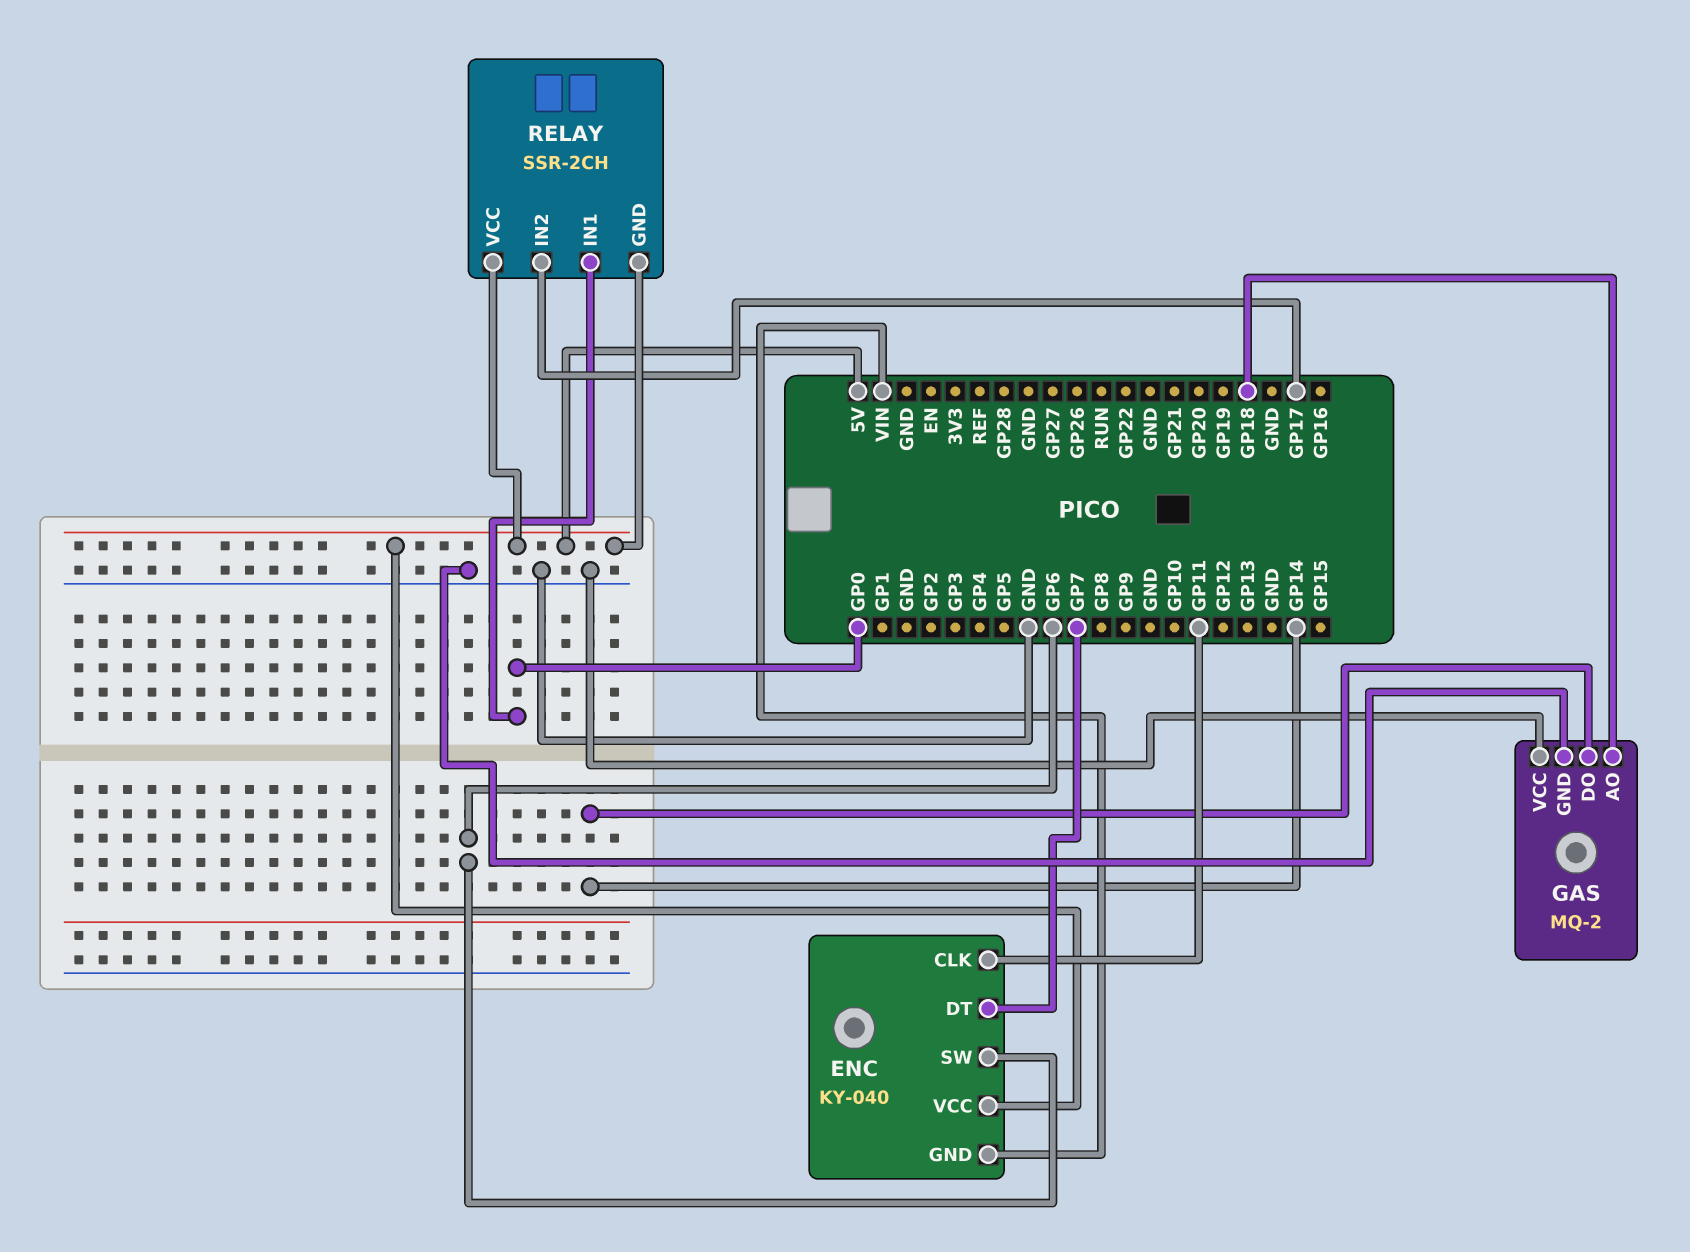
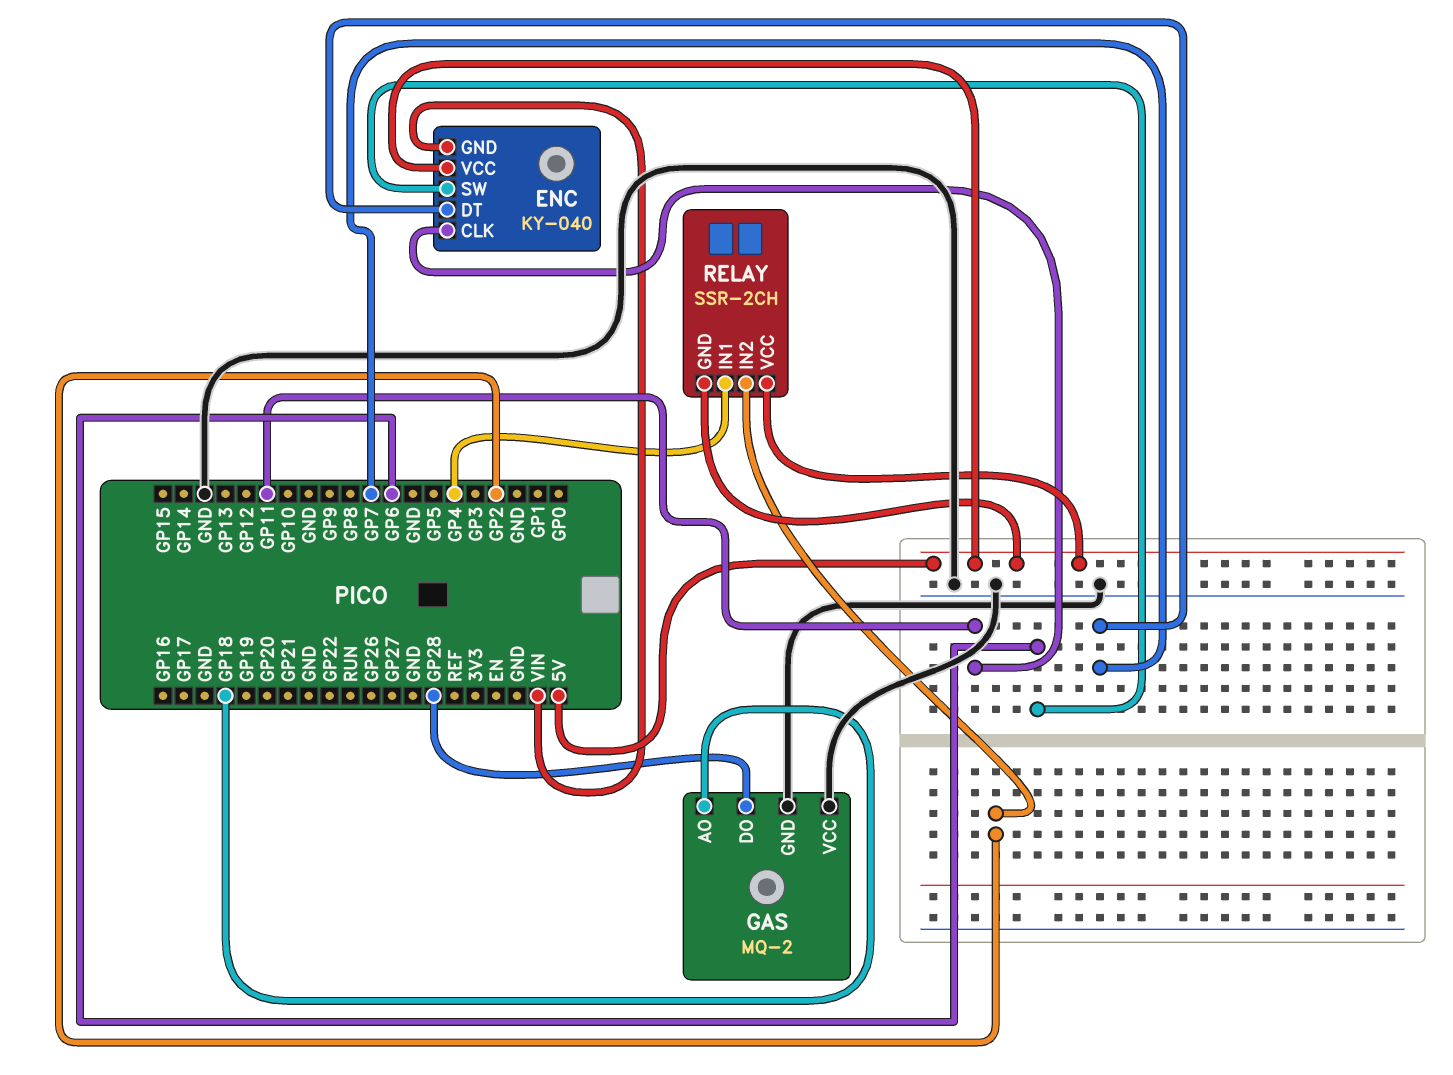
GAS pin DO: GP14 -> GP28
RELAY pin IN1: GP0 -> GP4
RELAY pin IN2: GP17 -> GP2

